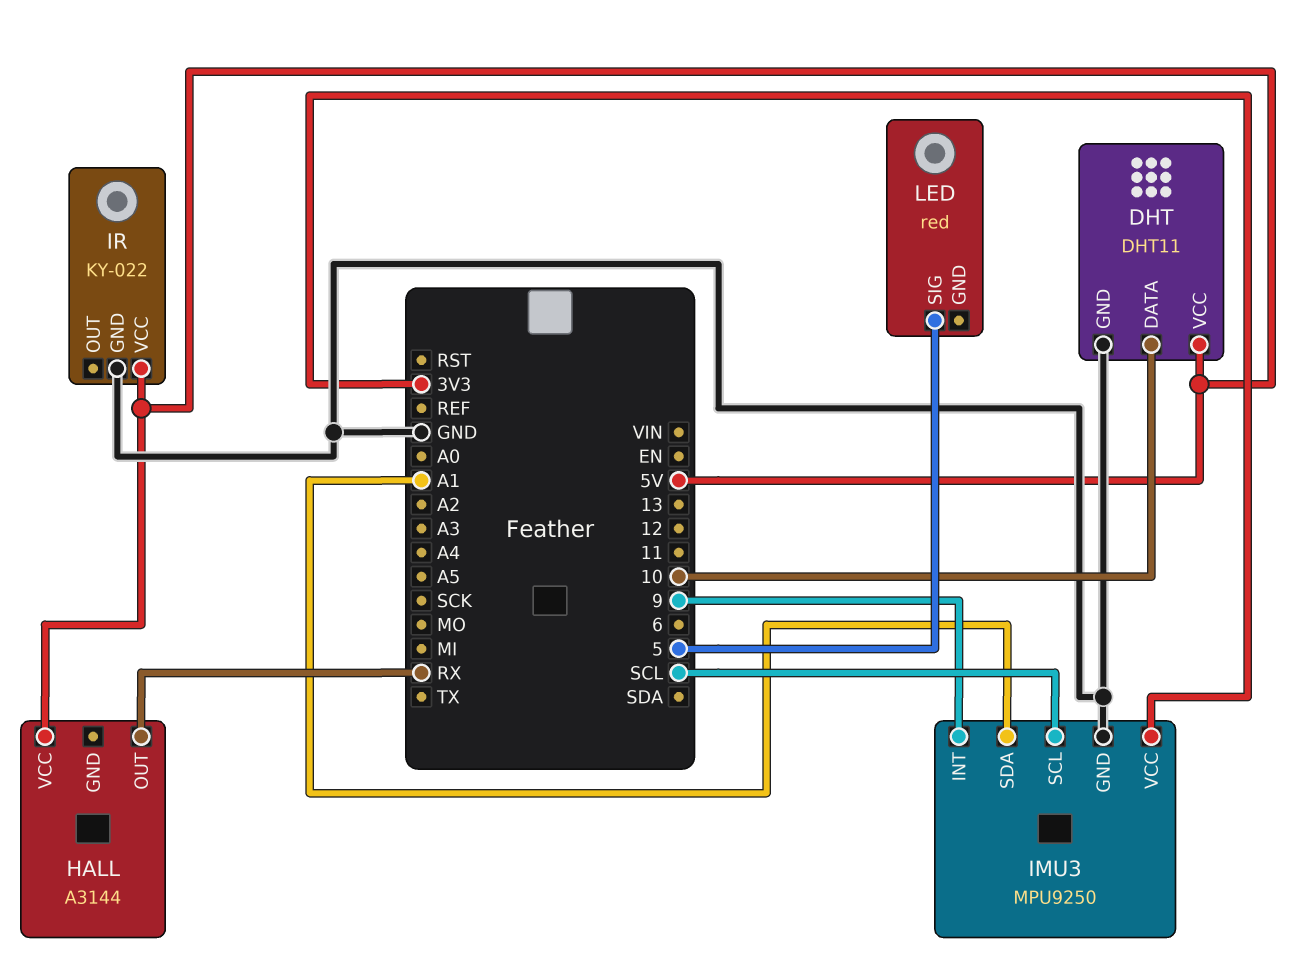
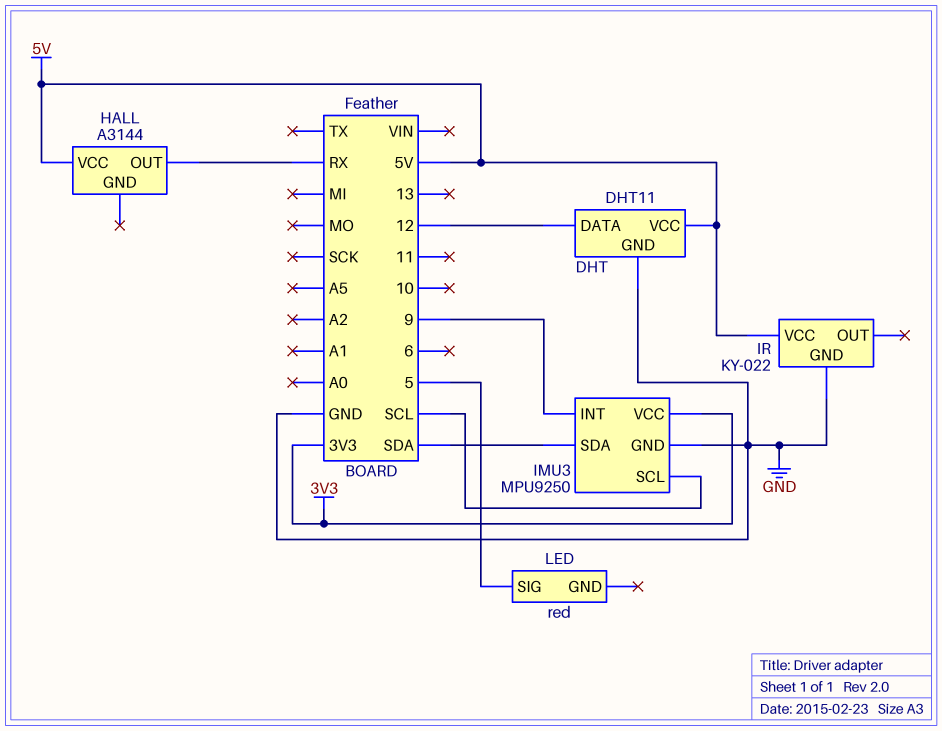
DHT pin DATA: 10 -> 12
IMU3 pin SDA: A1 -> SDA

